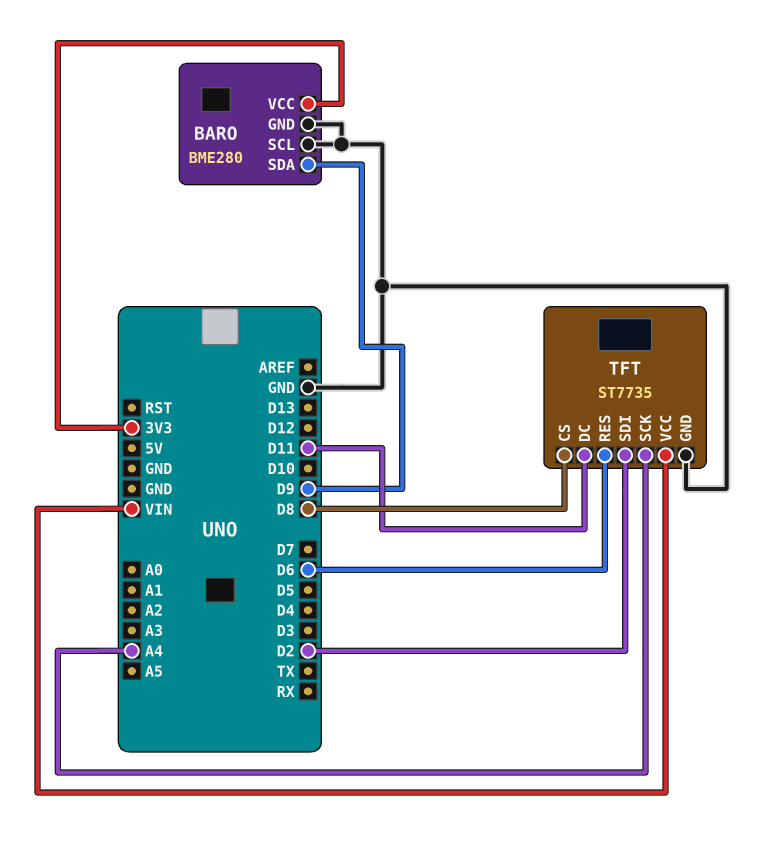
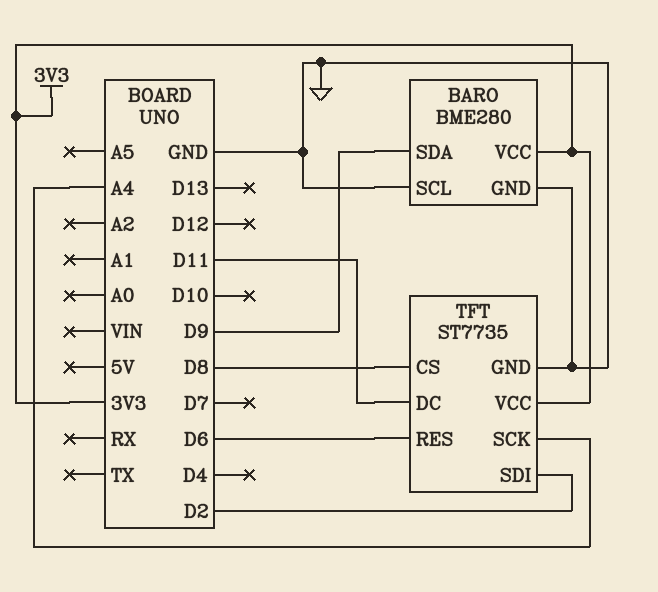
TFT pin VCC: VIN -> 3V3

